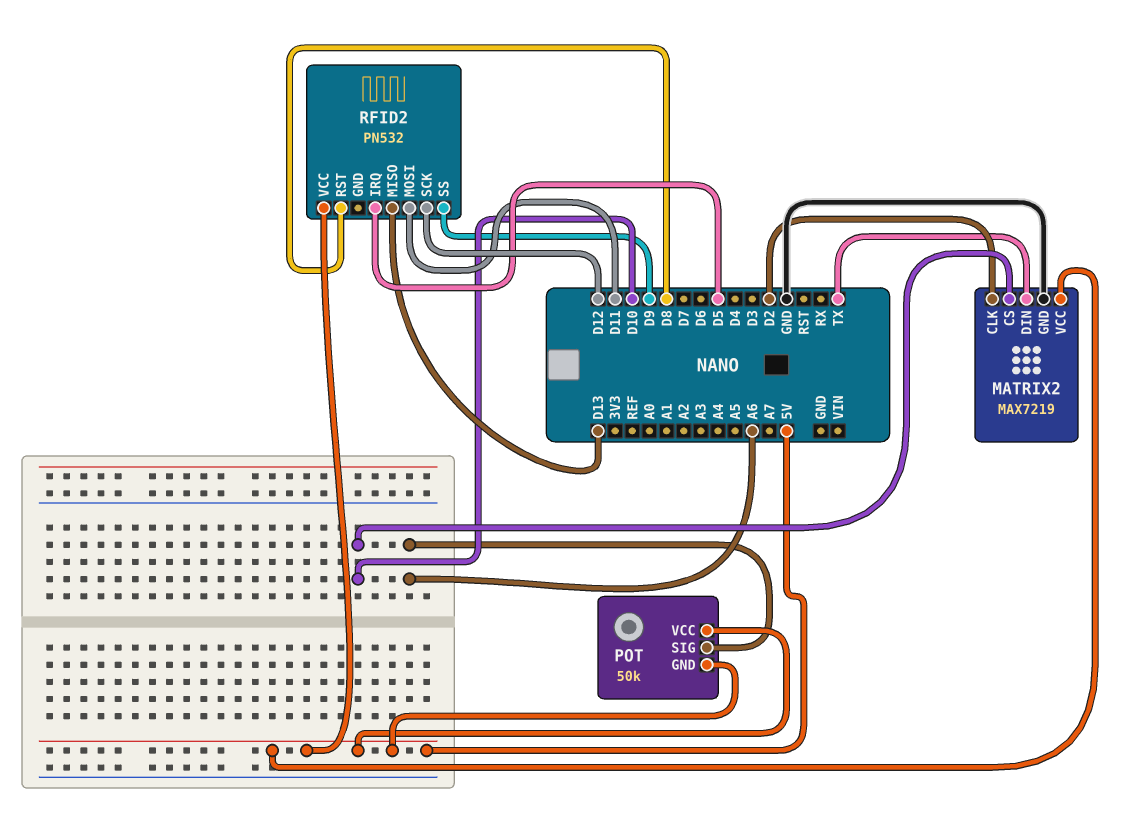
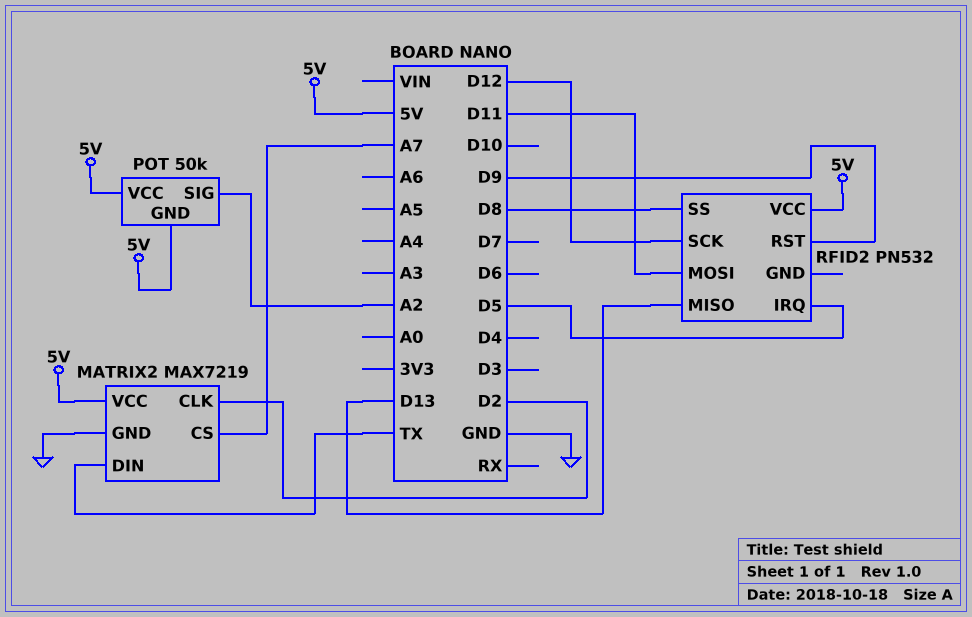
MATRIX2 pin CS: D10 -> A7
POT pin SIG: A6 -> A2
RFID2 pin RST: D8 -> D9
RFID2 pin SS: D9 -> D8

